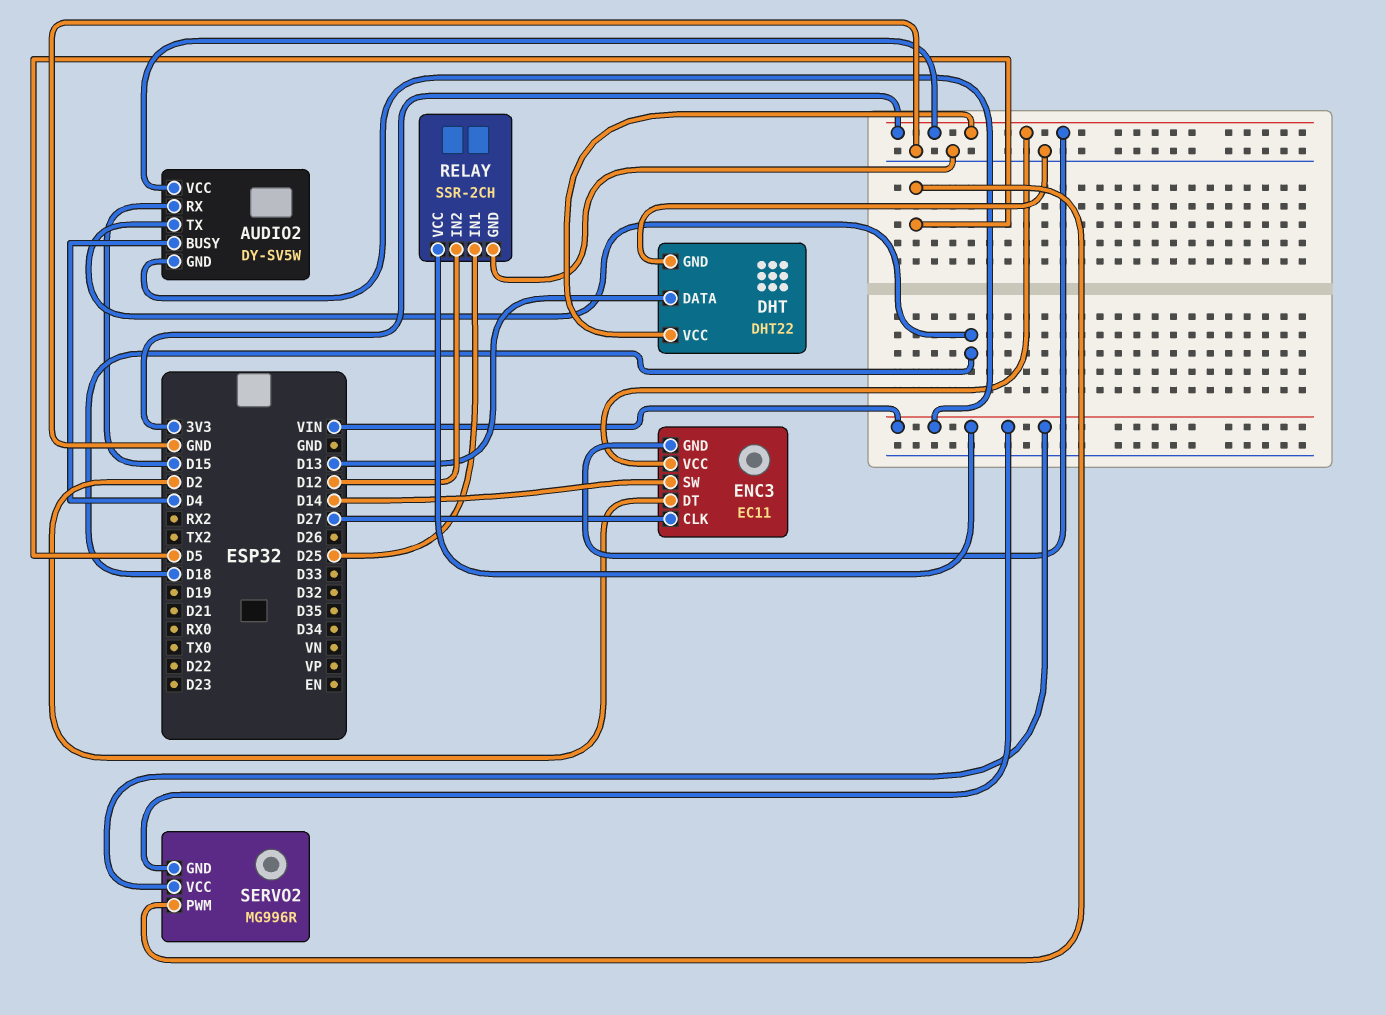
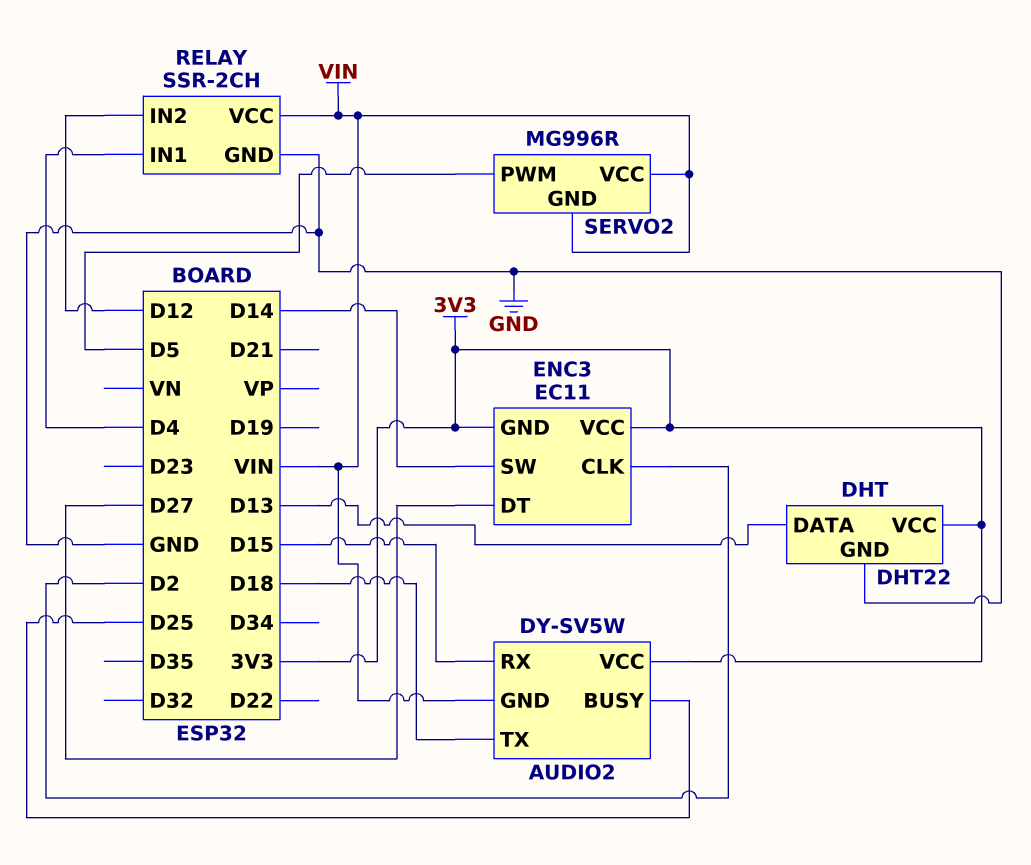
AUDIO2 pin BUSY: D4 -> D25
ENC3 pin CLK: D27 -> D2
ENC3 pin DT: D2 -> D27
RELAY pin IN1: D25 -> D4

